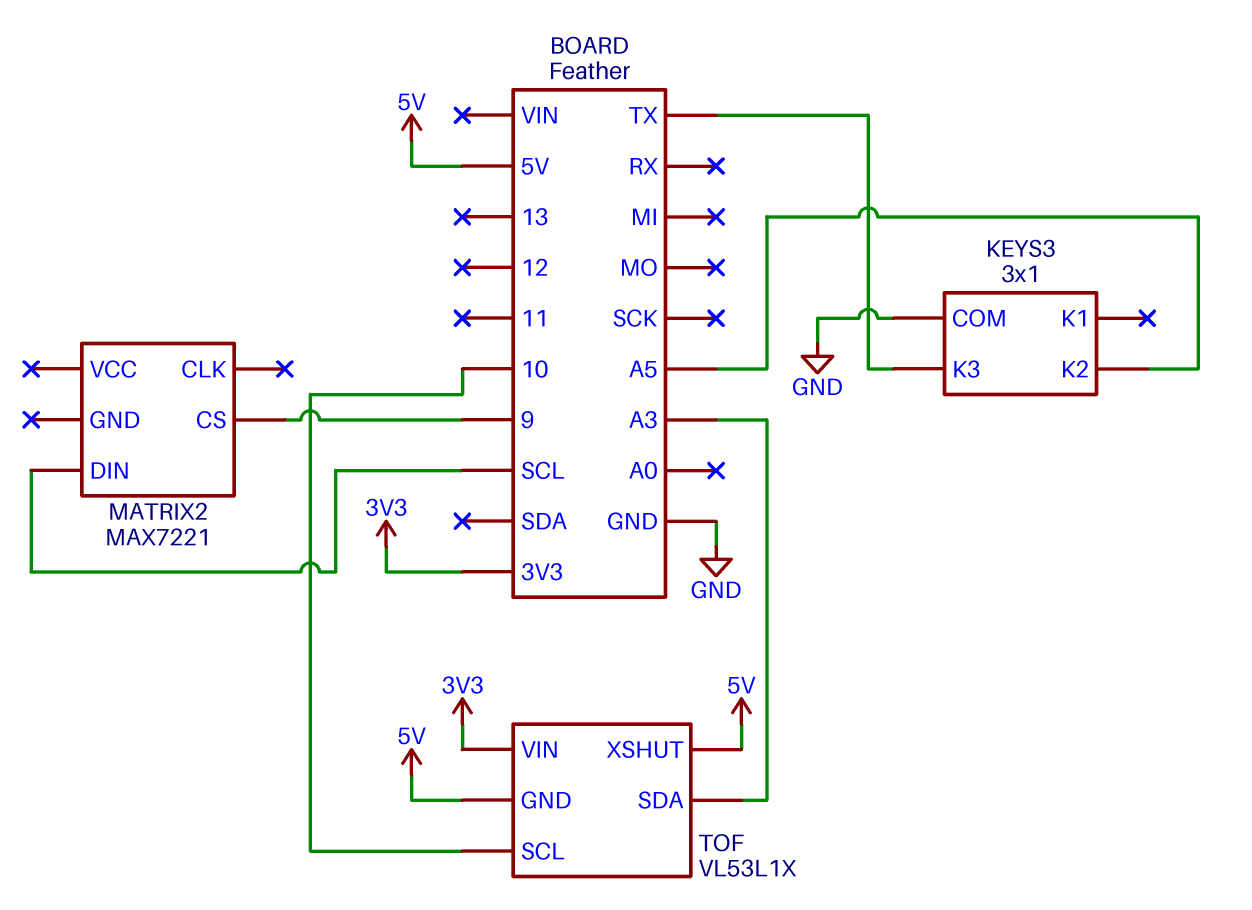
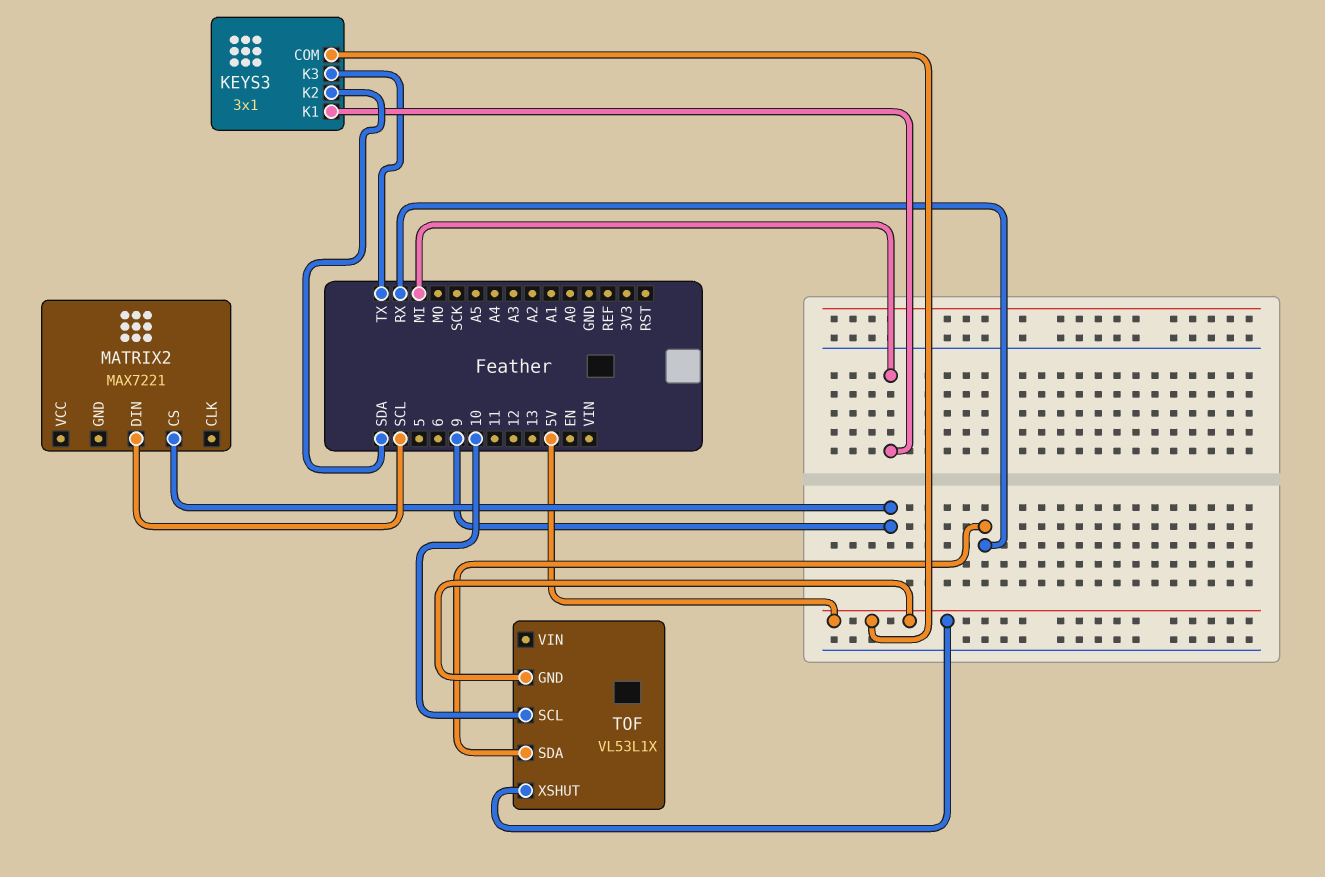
KEYS3 pin COM: GND -> 5V
KEYS3 pin K1: none -> MI
KEYS3 pin K2: A5 -> SDA
TOF pin SDA: A3 -> RX
TOF pin VIN: 3V3 -> none

